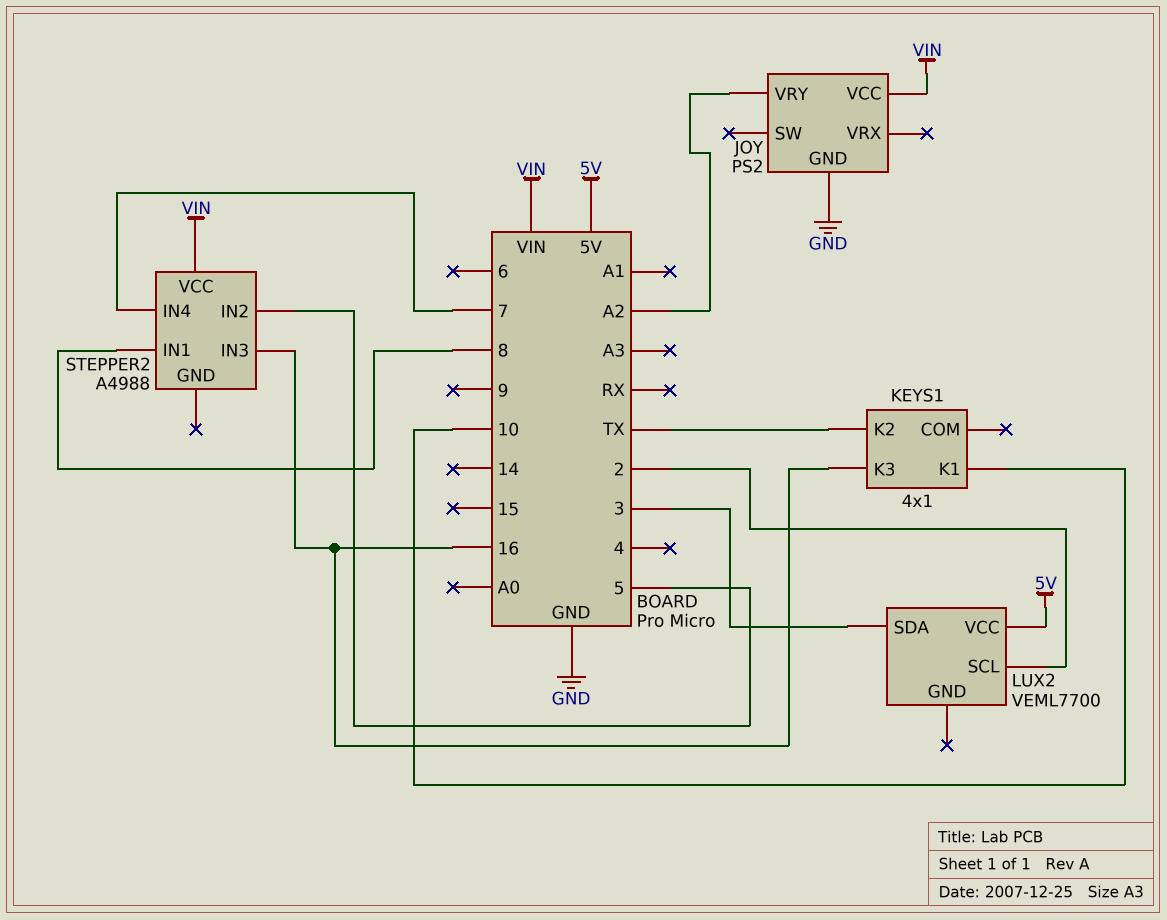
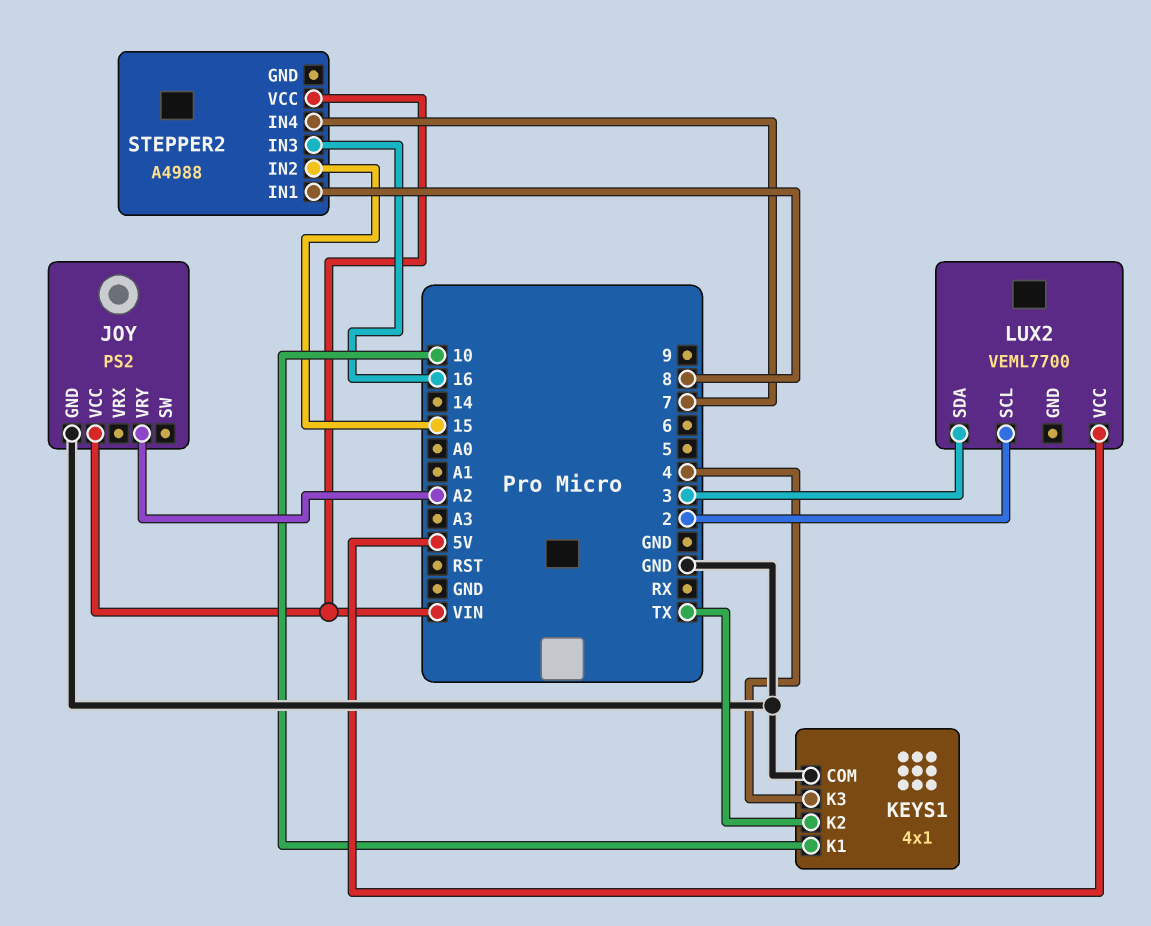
KEYS1 pin COM: none -> GND
KEYS1 pin K3: 16 -> 4
STEPPER2 pin IN2: 5 -> 15

